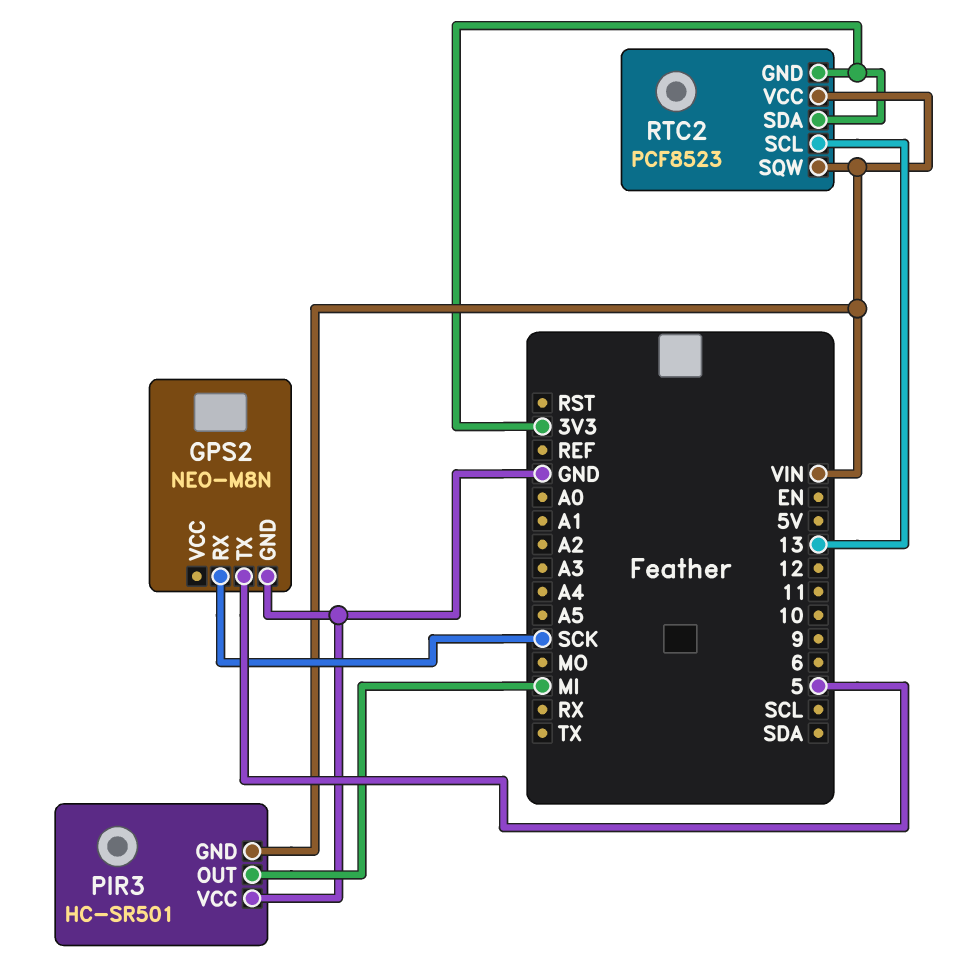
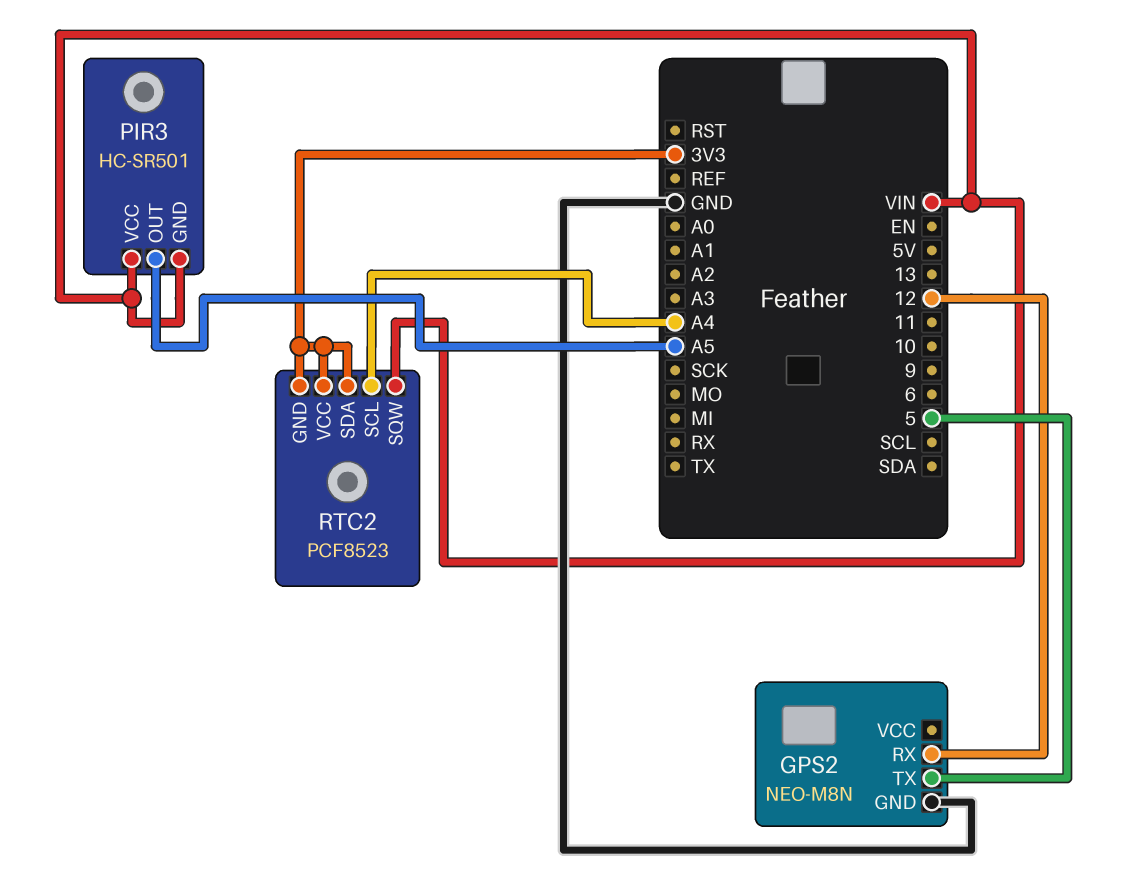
GPS2 pin RX: SCK -> 12
PIR3 pin OUT: MI -> A5
PIR3 pin VCC: GND -> VIN
RTC2 pin SCL: 13 -> A4
RTC2 pin VCC: VIN -> 3V3

